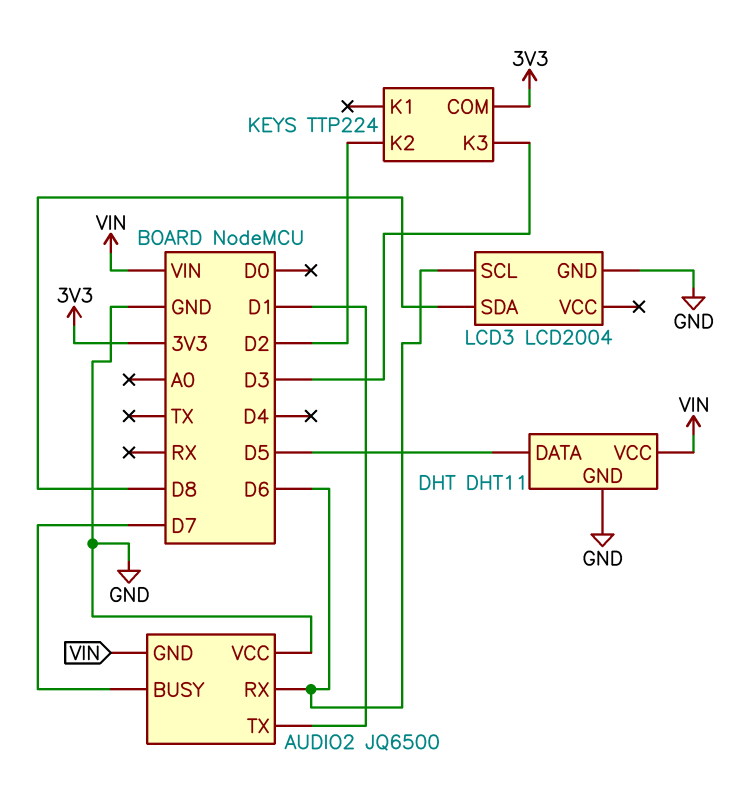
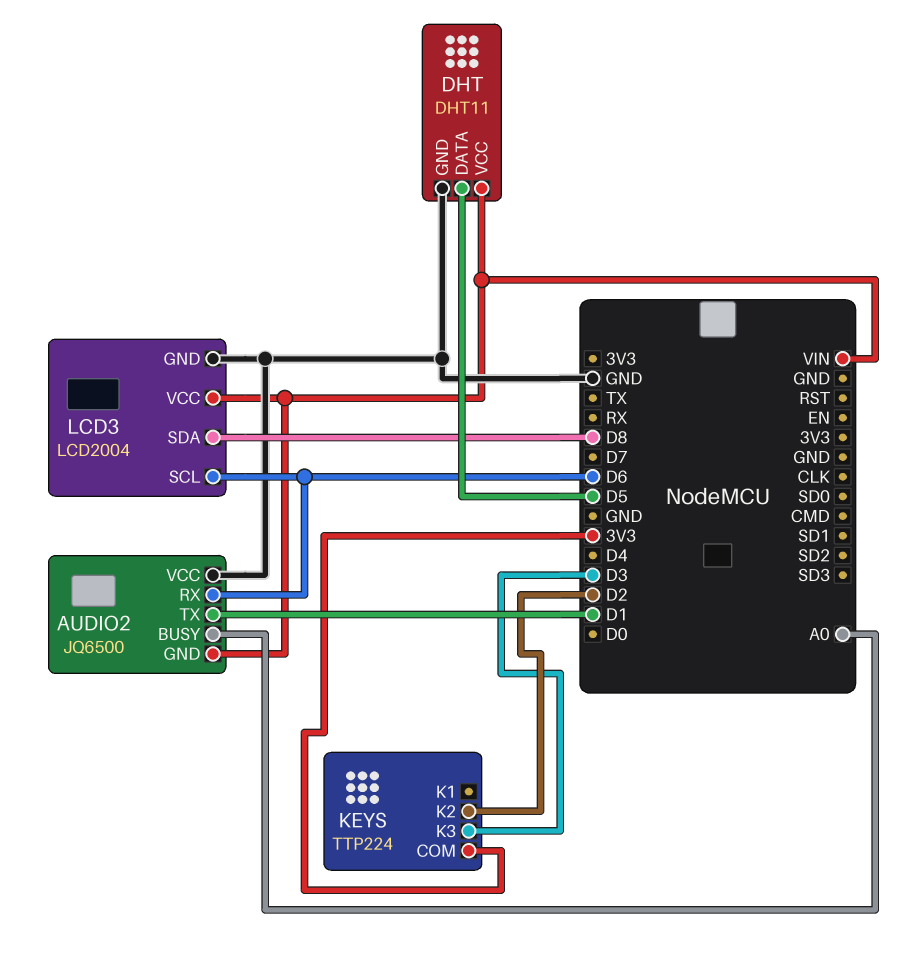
AUDIO2 pin BUSY: D7 -> A0
LCD3 pin VCC: none -> VIN

